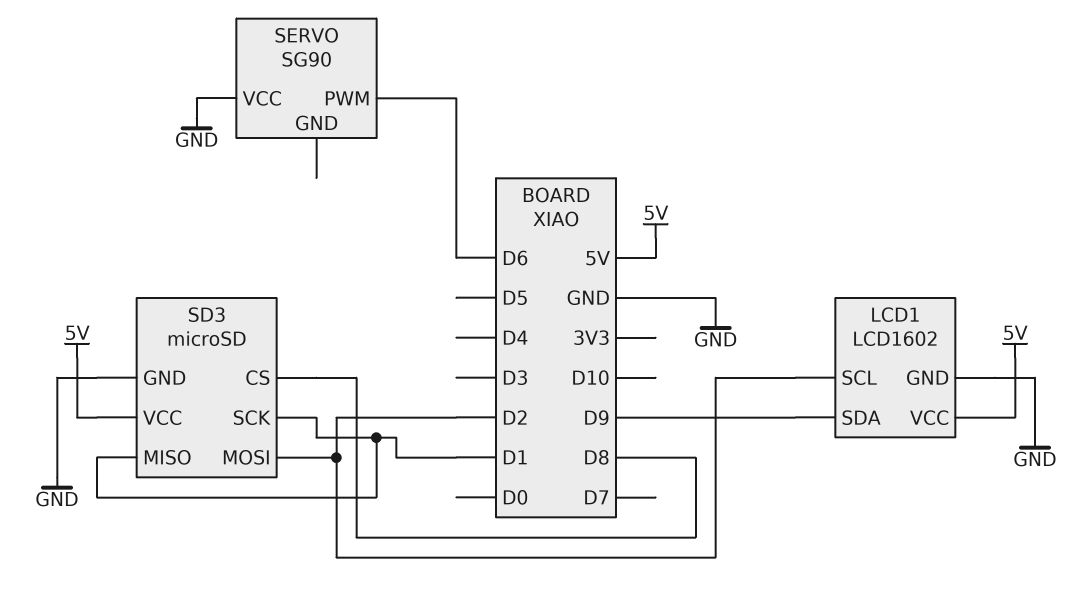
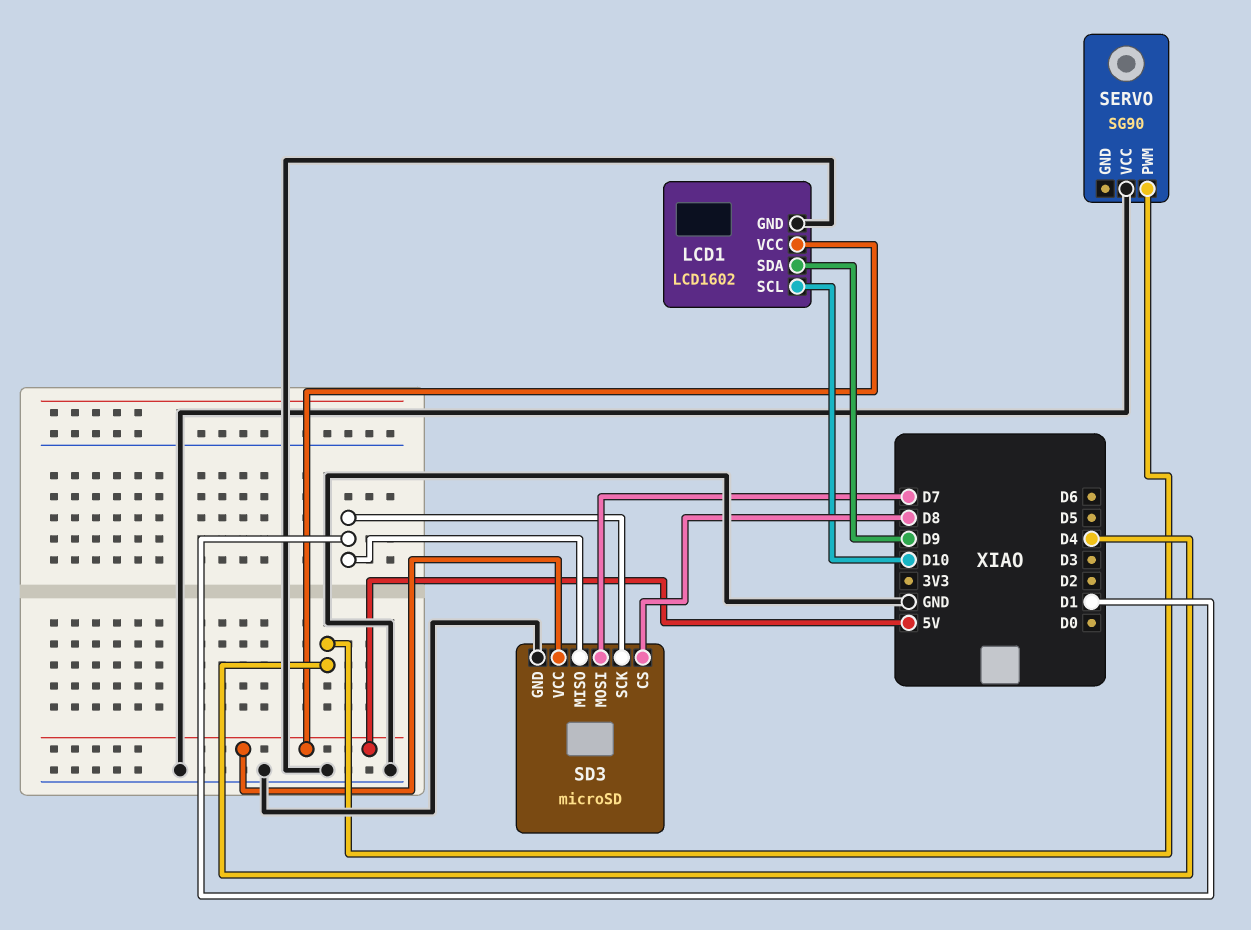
LCD1 pin SCL: D2 -> D10
SD3 pin MOSI: D2 -> D7
SERVO pin PWM: D6 -> D4

